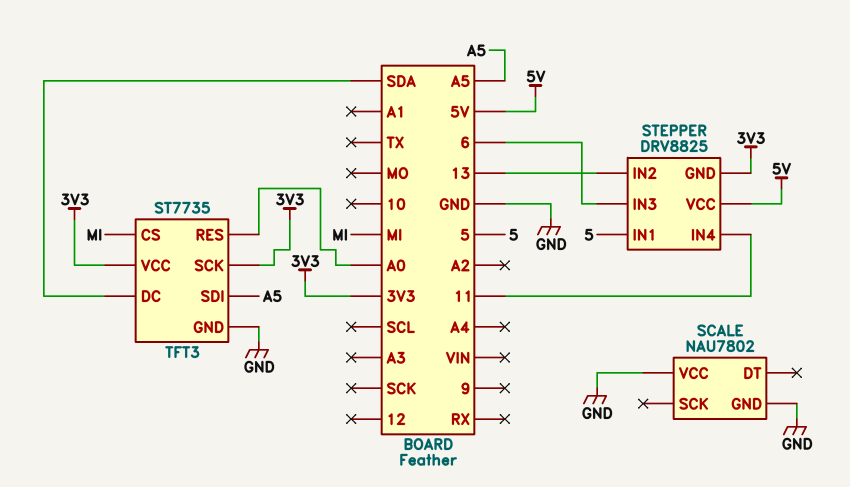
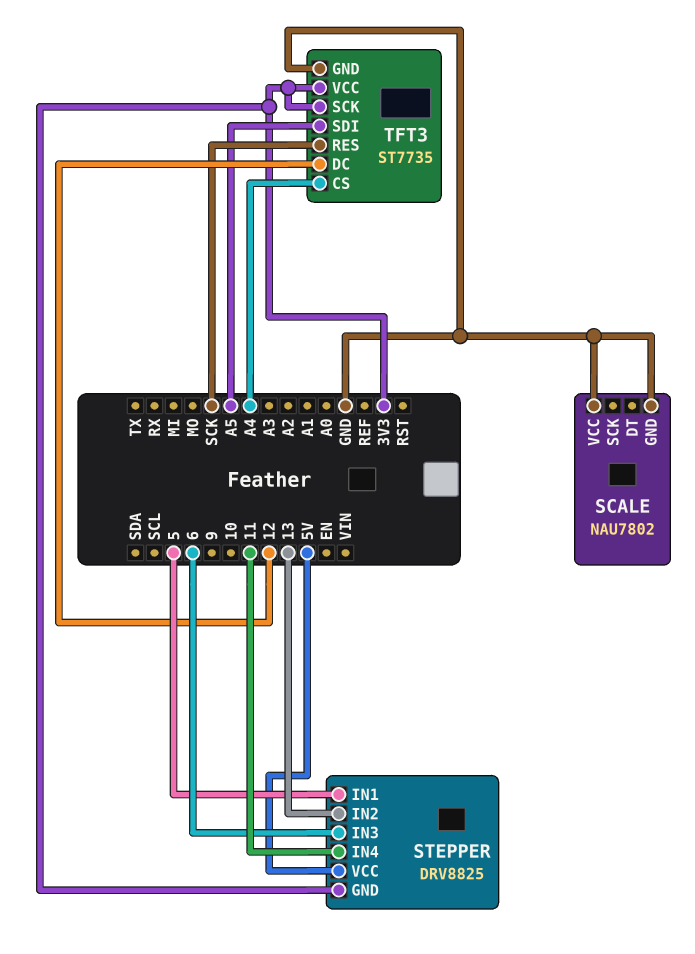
TFT3 pin CS: MI -> A4
TFT3 pin DC: SDA -> 12
TFT3 pin RES: A0 -> SCK

